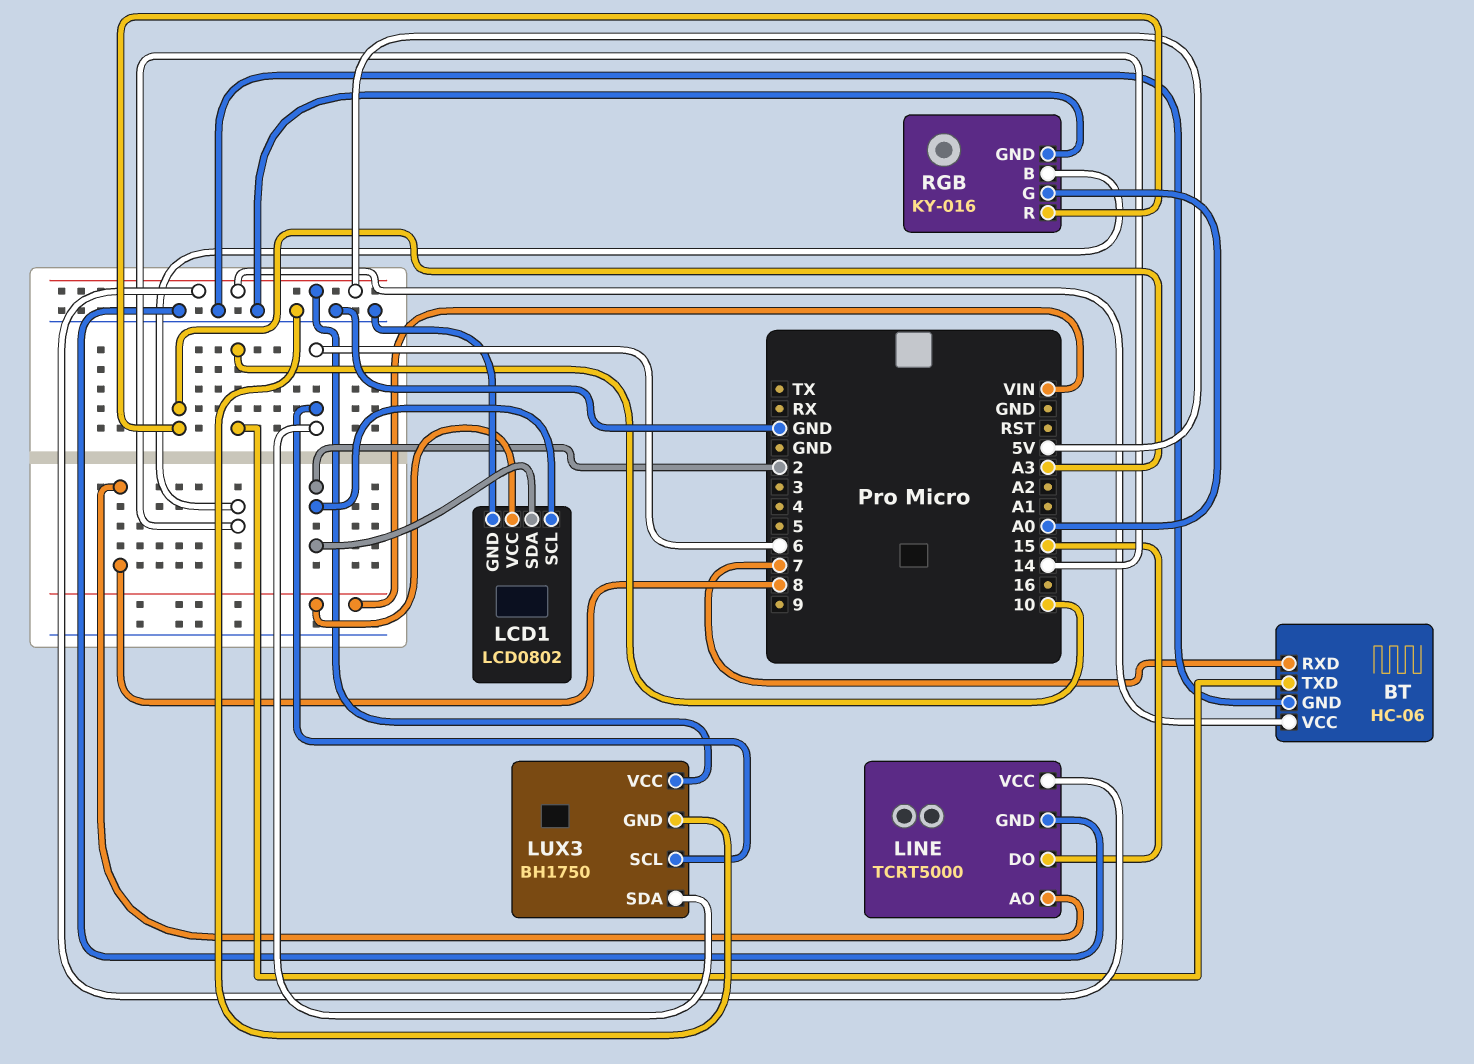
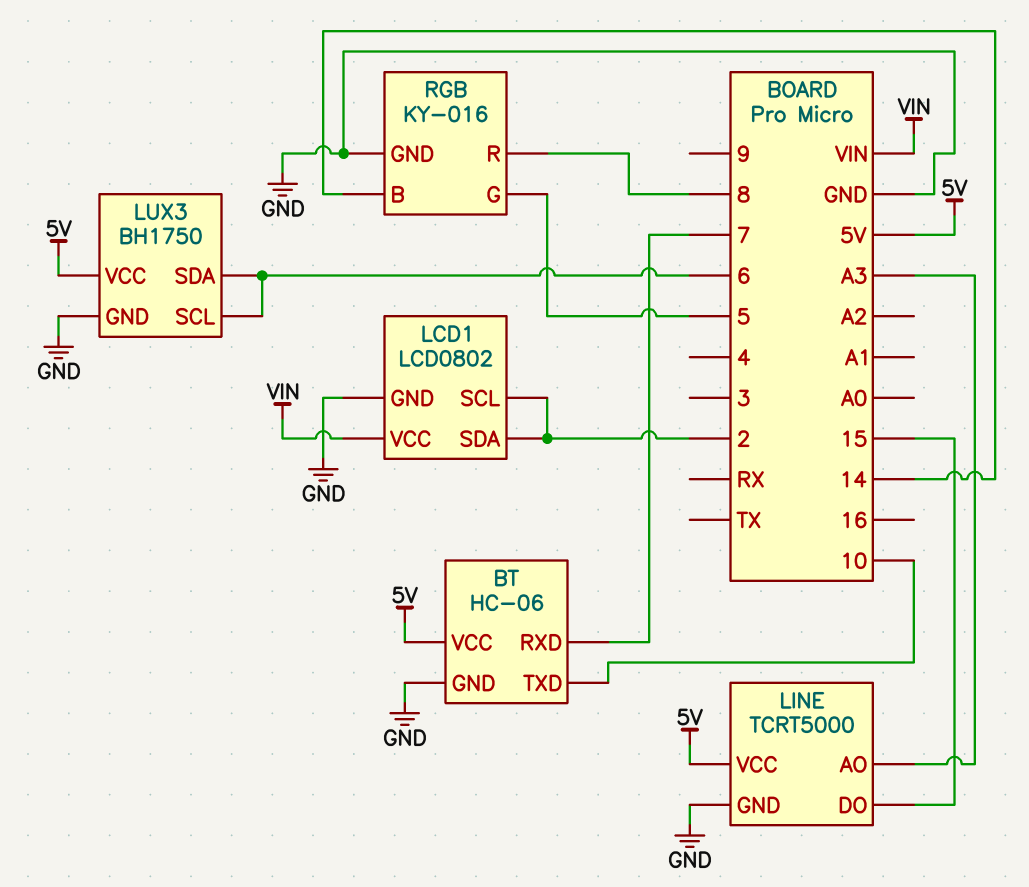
LINE pin AO: 8 -> A3
RGB pin G: A0 -> 5
RGB pin R: A3 -> 8

